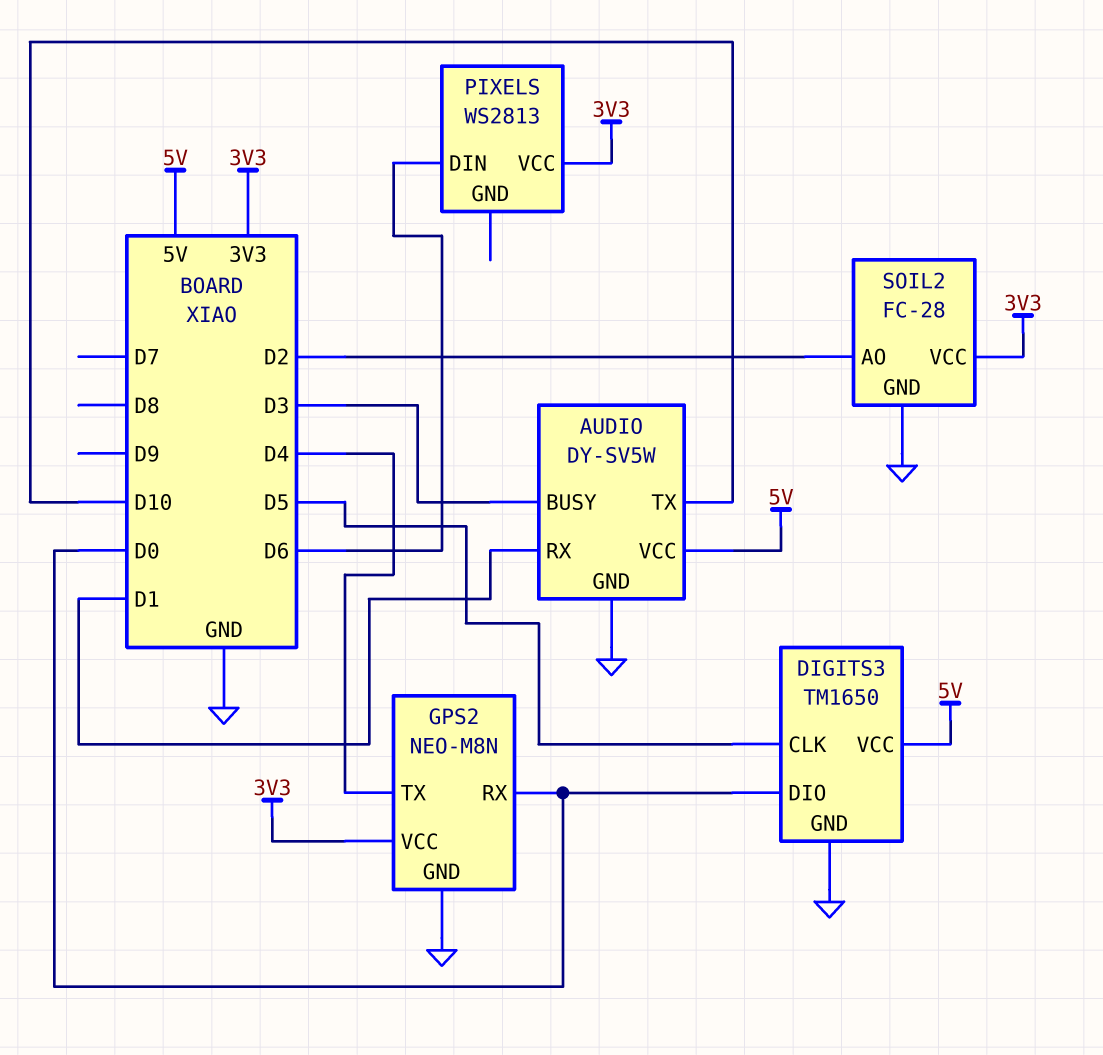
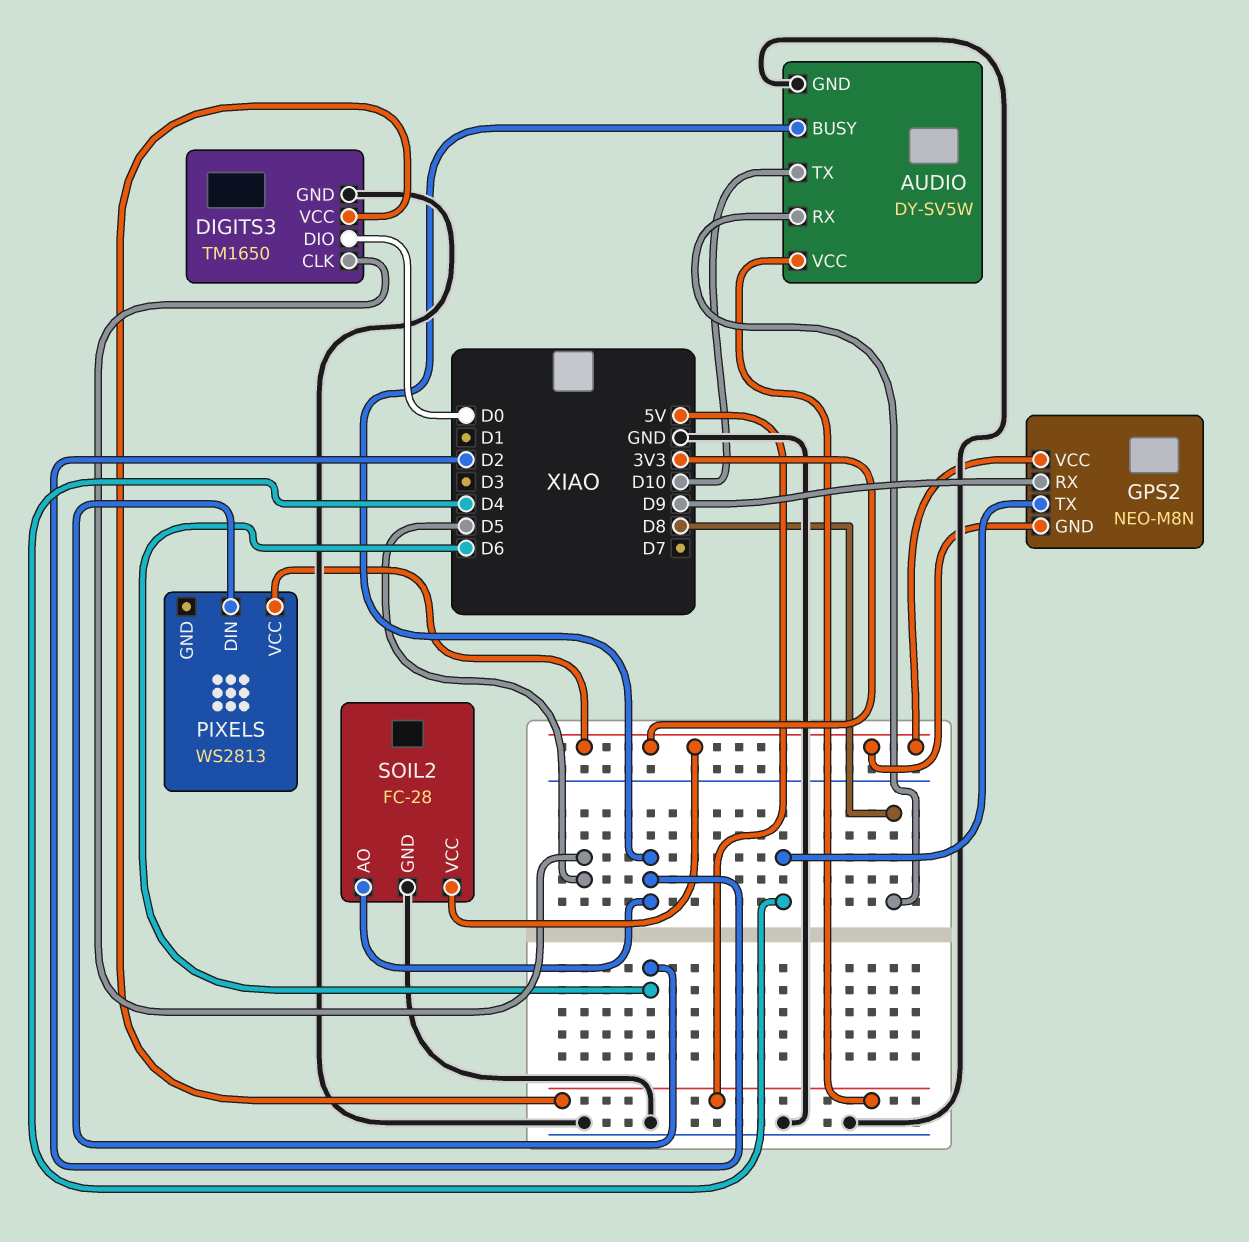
AUDIO pin BUSY: D3 -> D2
AUDIO pin RX: D1 -> D8
GPS2 pin GND: GND -> 3V3
GPS2 pin RX: D0 -> D9

